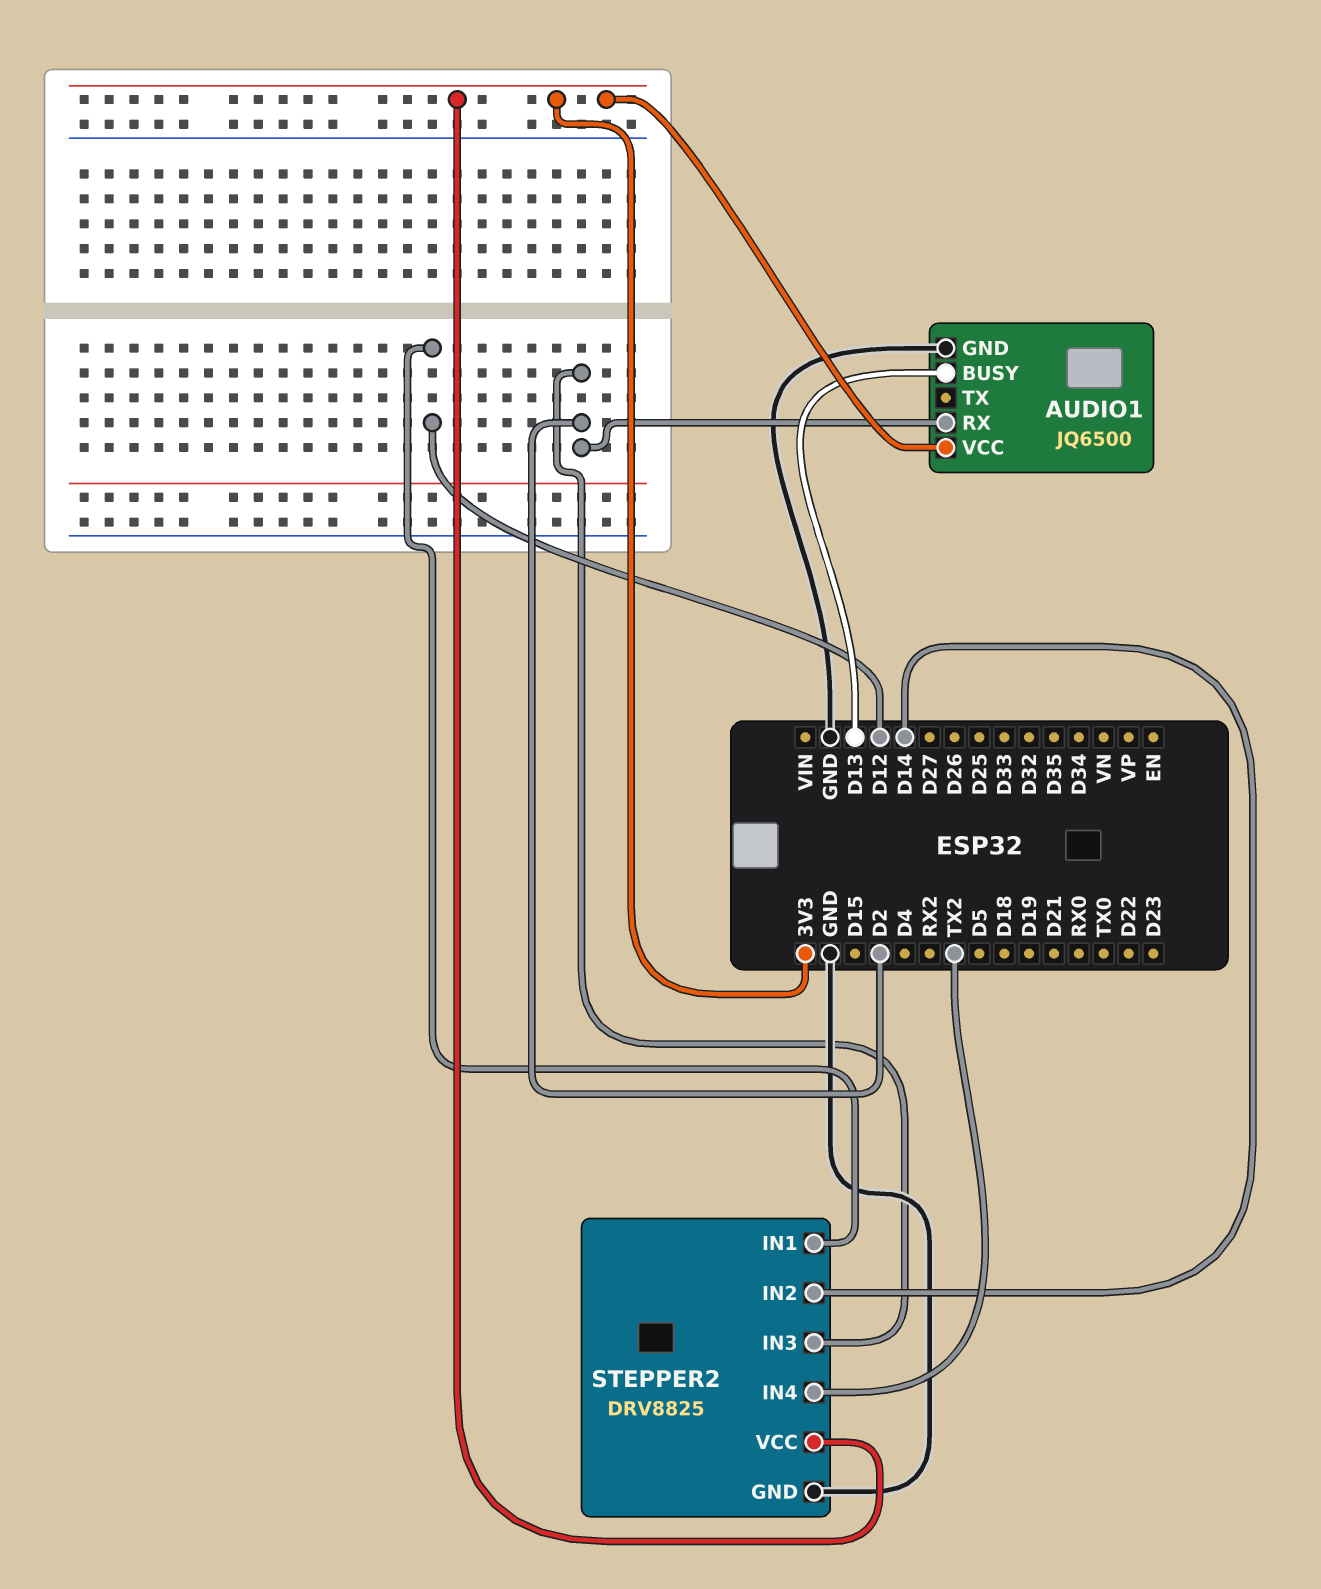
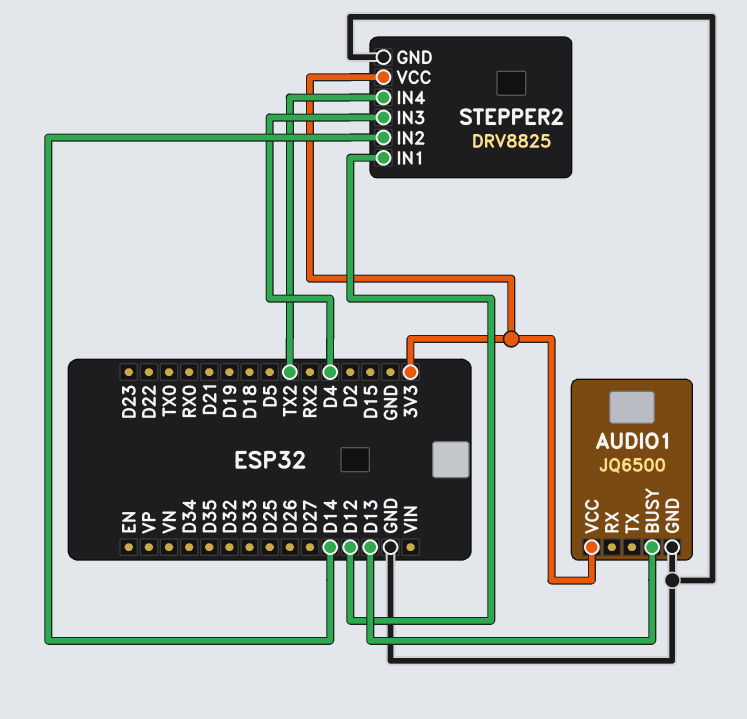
AUDIO1 pin RX: D2 -> none
STEPPER2 pin IN3: D2 -> D4

